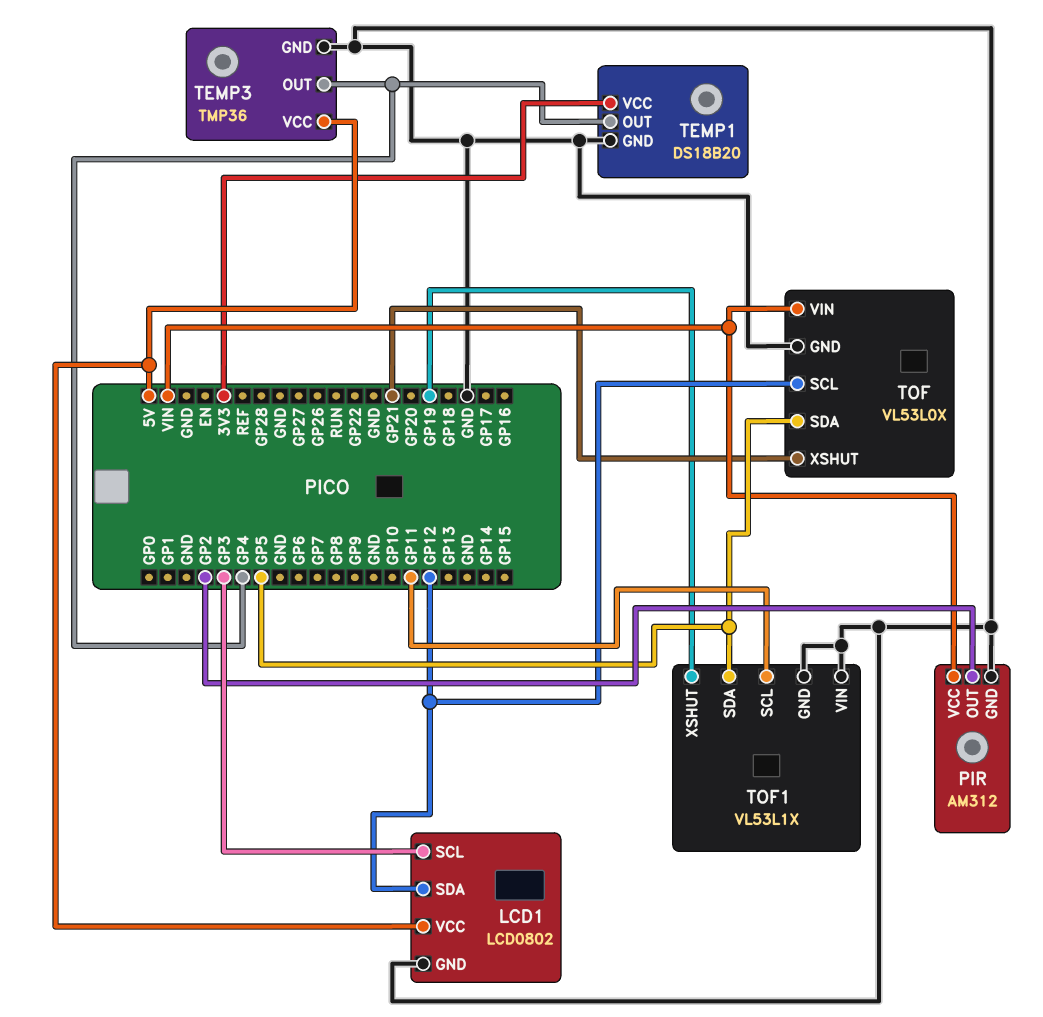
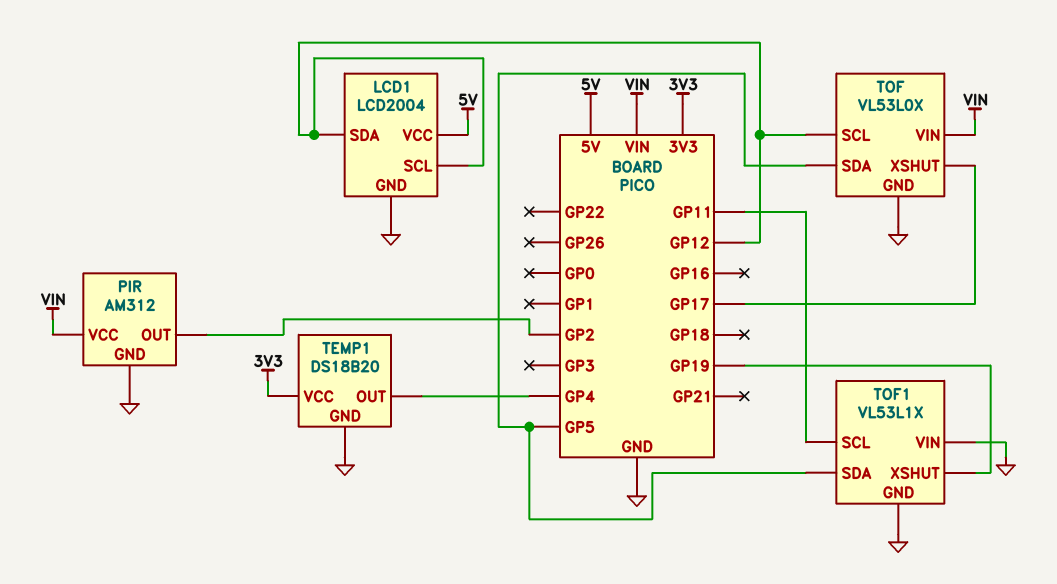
LCD1: LCD0802 -> LCD2004
LCD1 pin SCL: GP3 -> GP12
TEMP3: TMP36 -> none
TEMP3 pin GND: GND -> none
TEMP3 pin OUT: GP4 -> none
TEMP3 pin VCC: 5V -> none
TOF pin XSHUT: GP21 -> GP17

